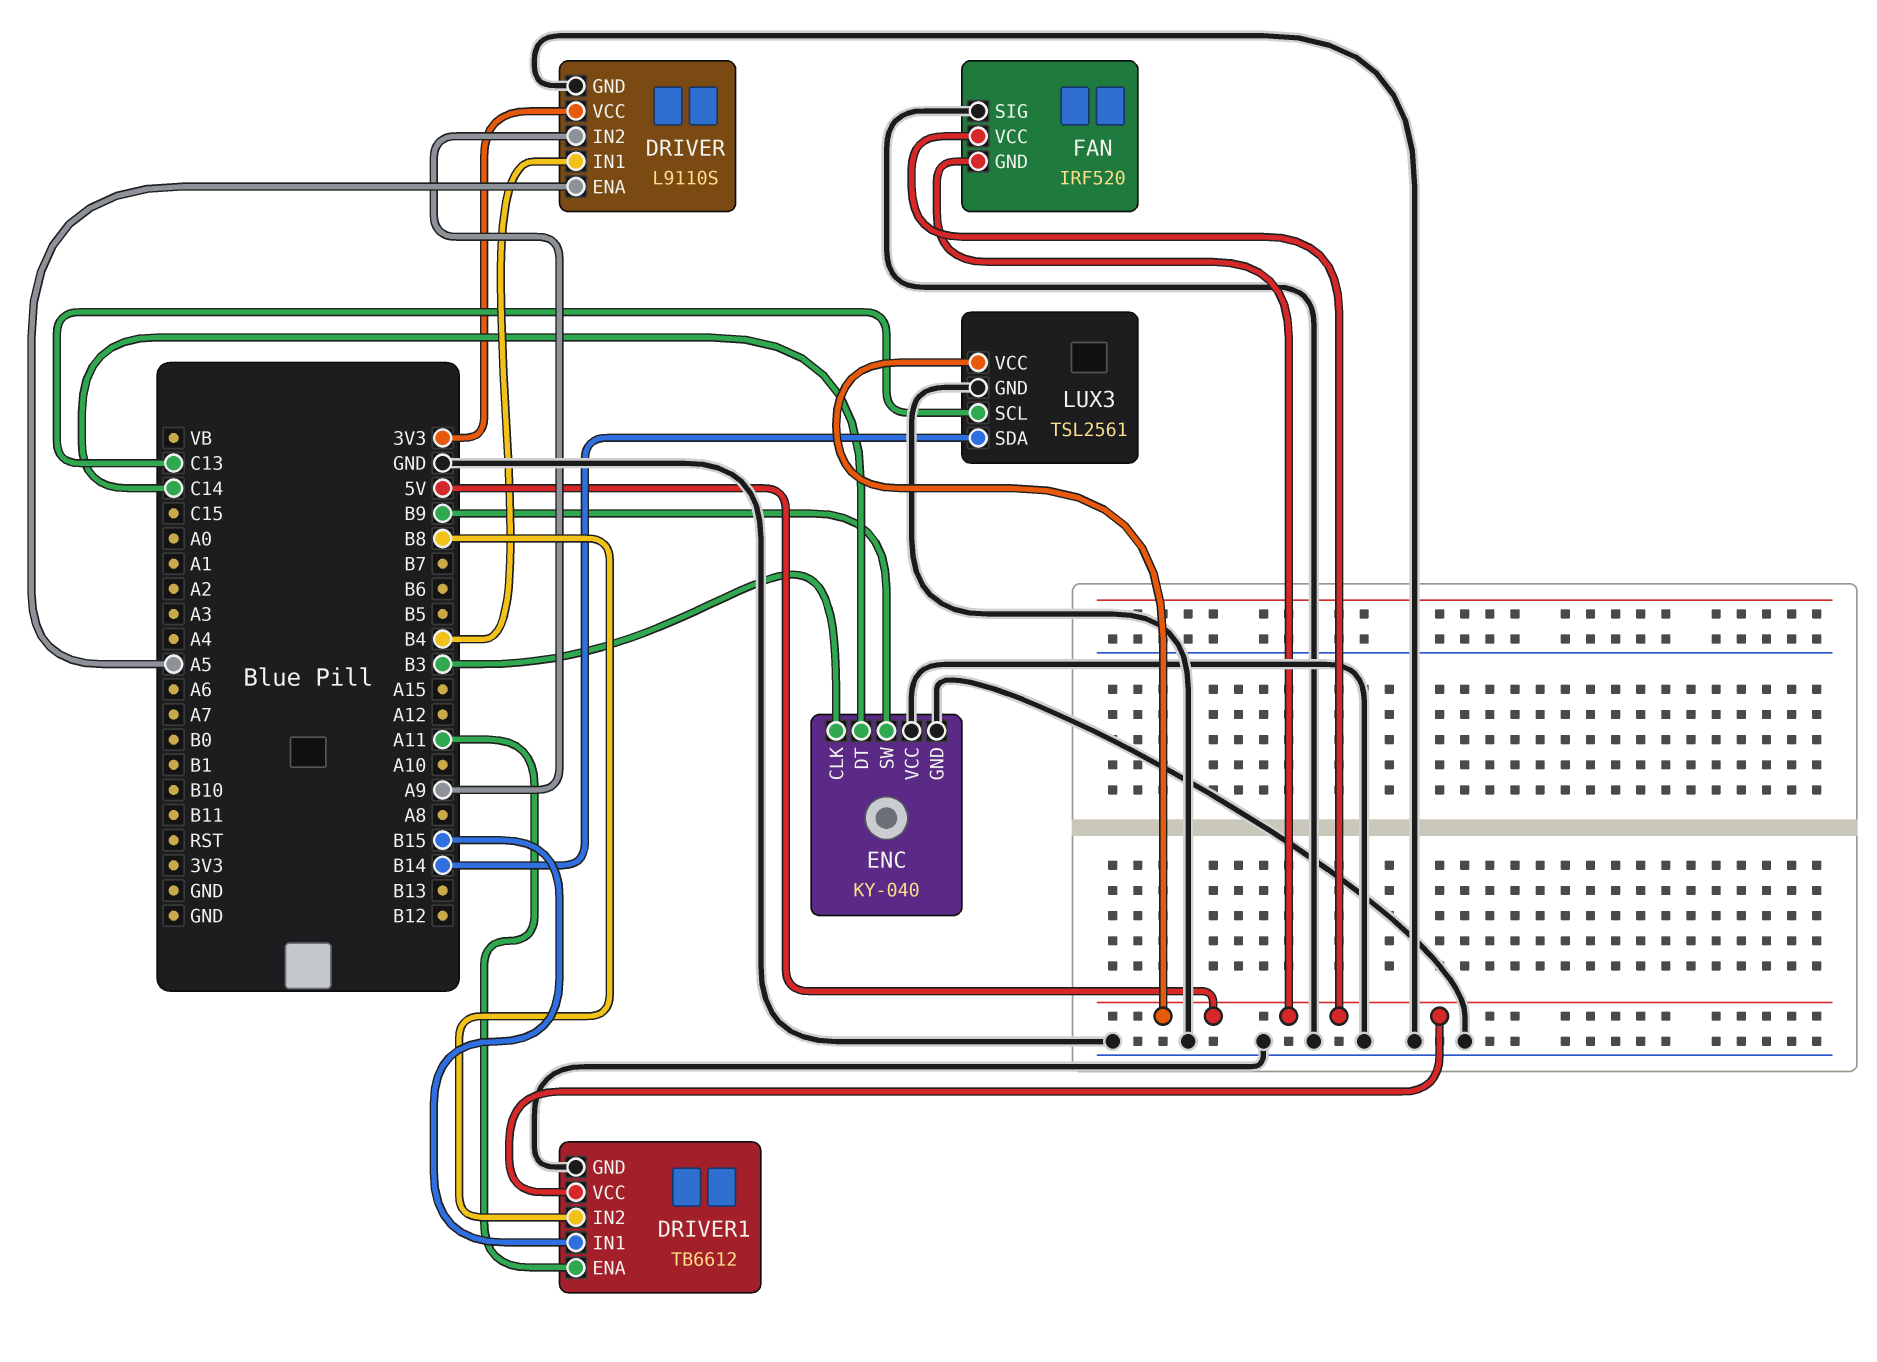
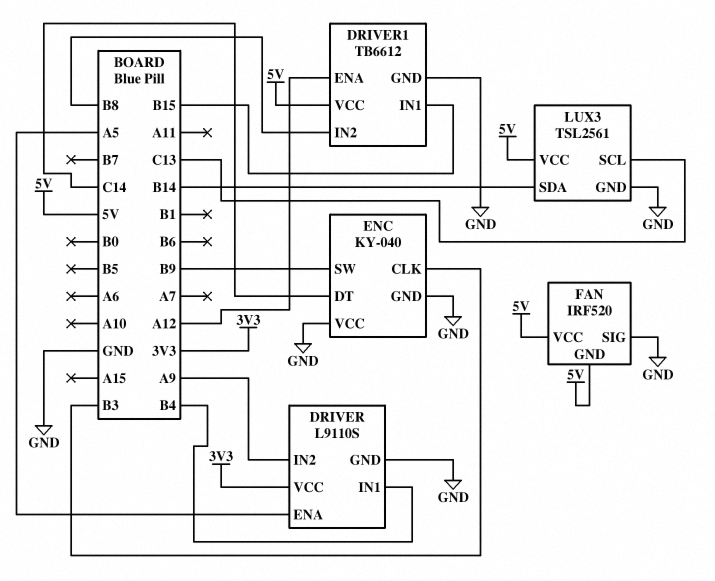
DRIVER1 pin ENA: A11 -> A12

